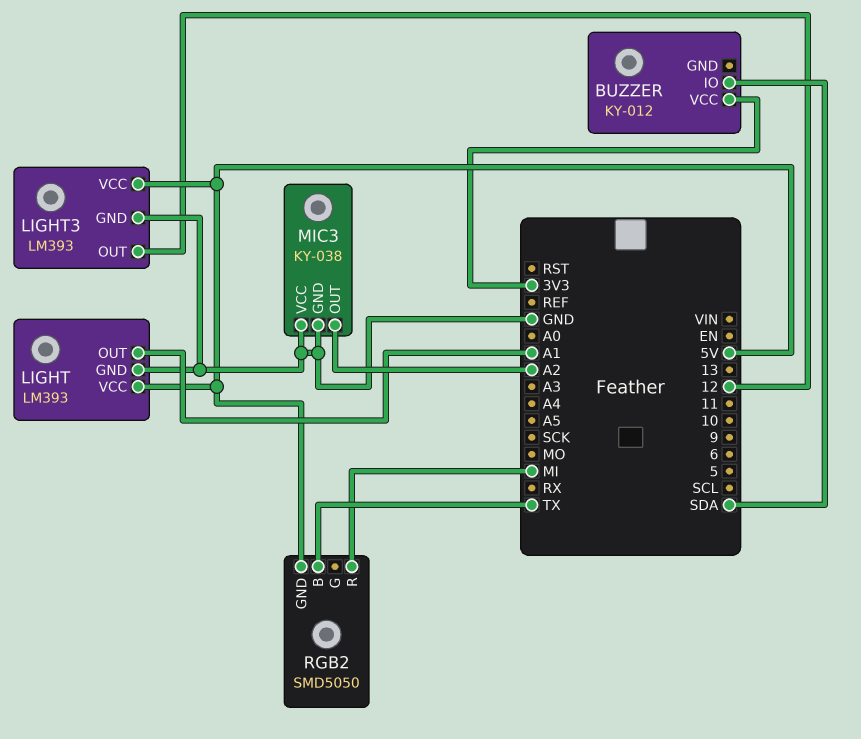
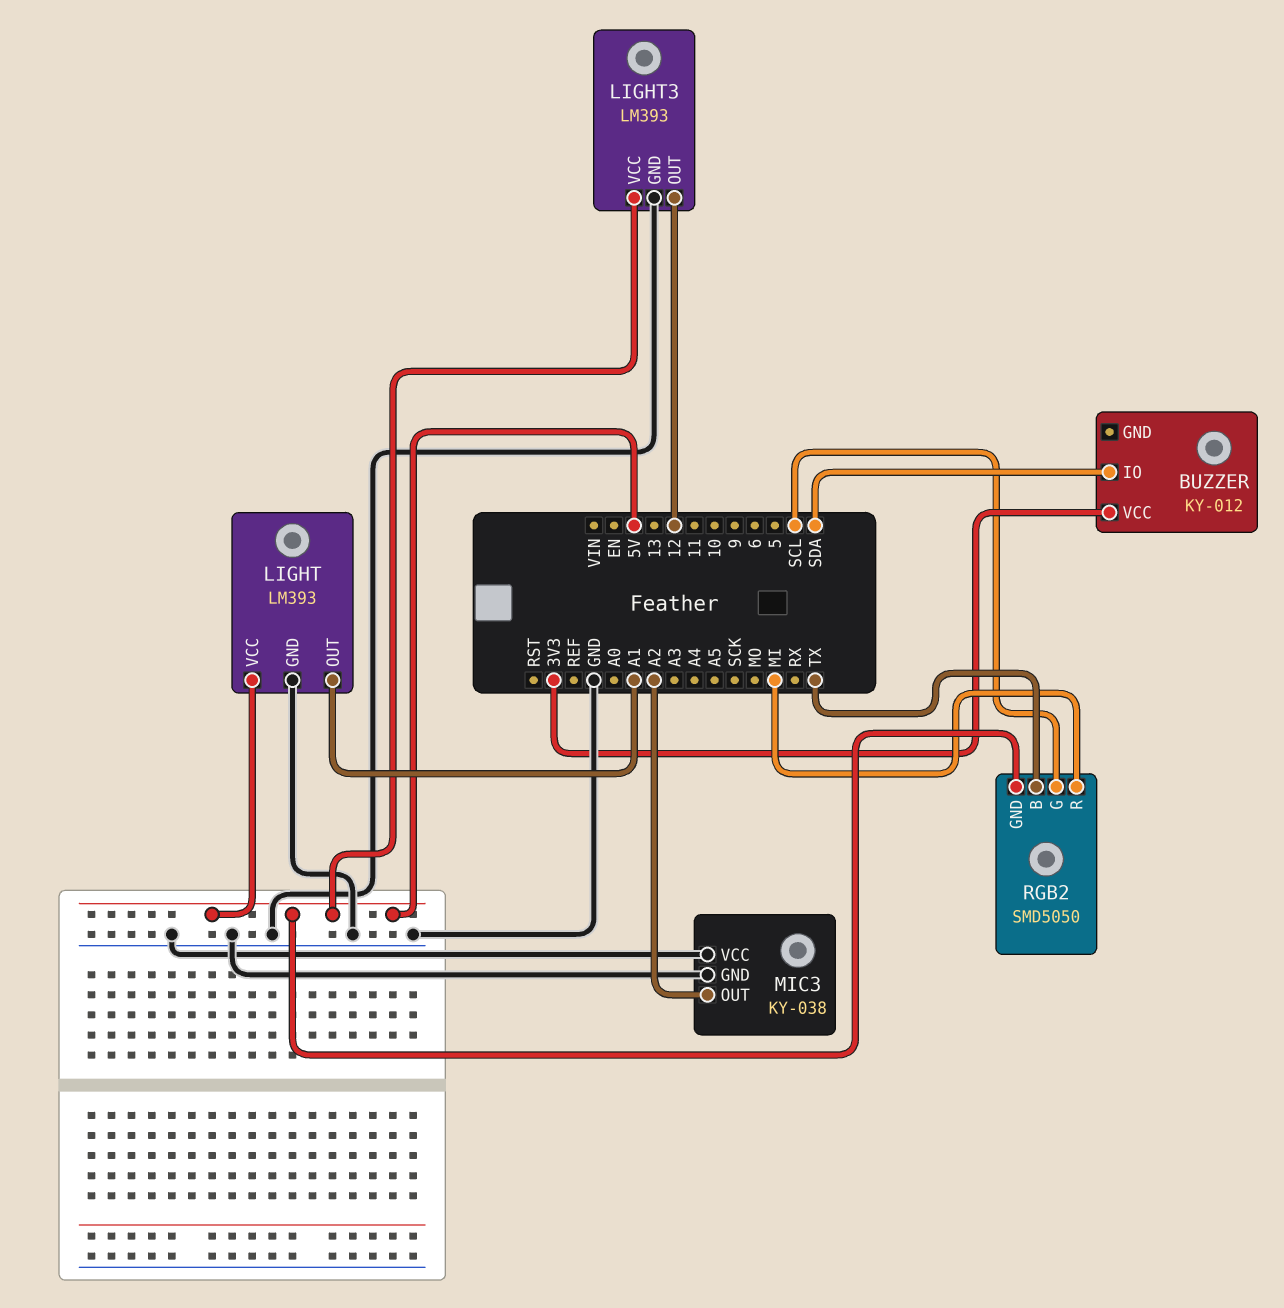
RGB2 pin G: none -> SCL

